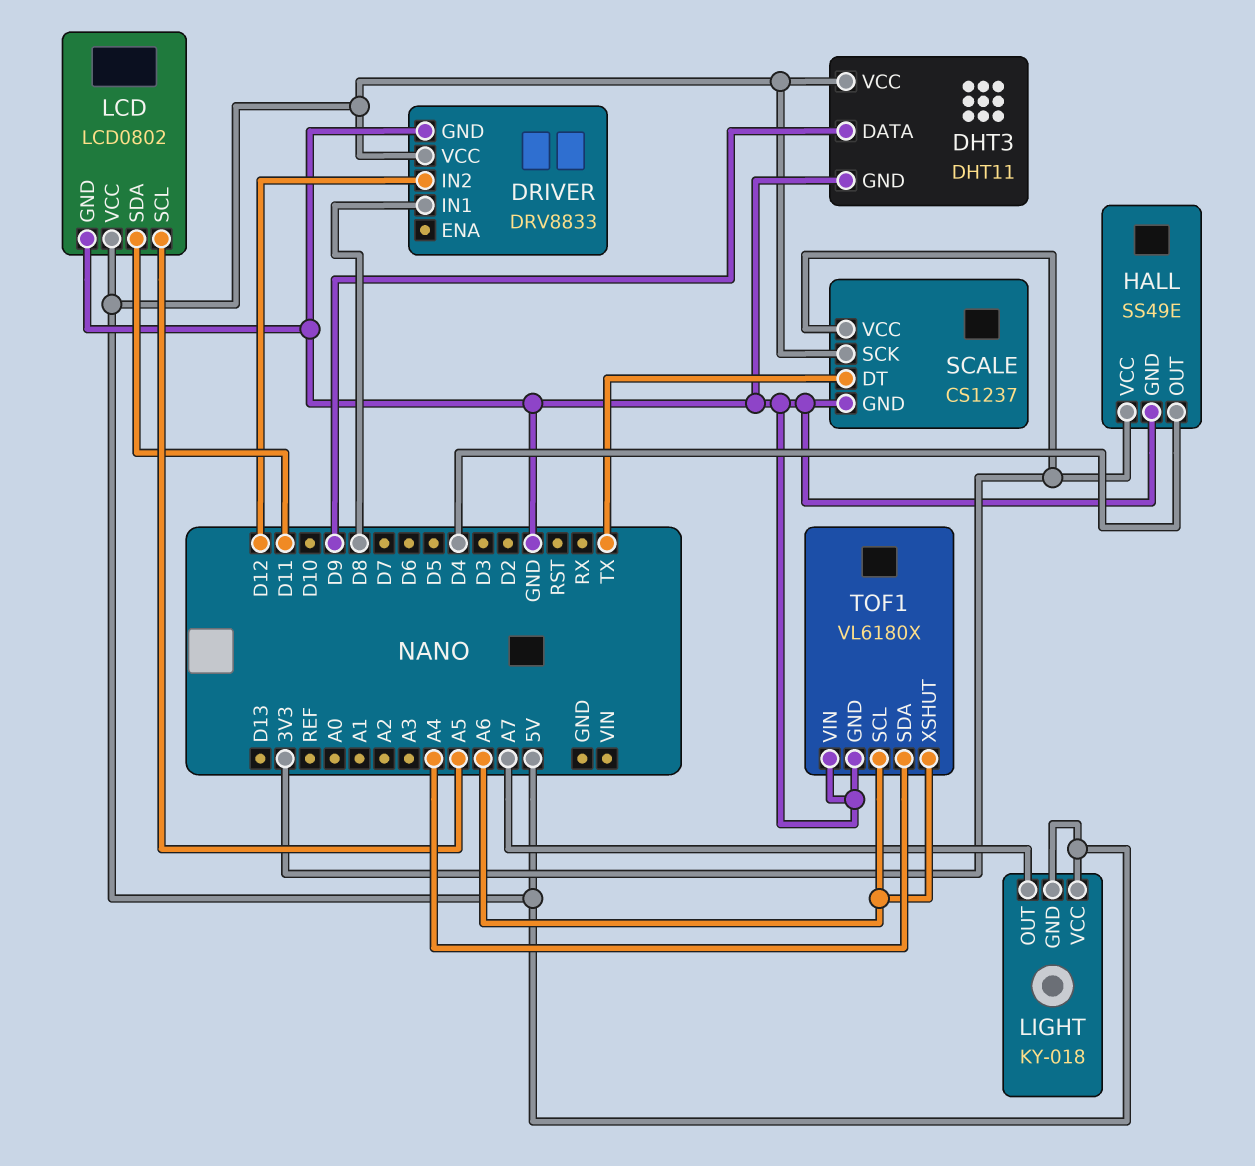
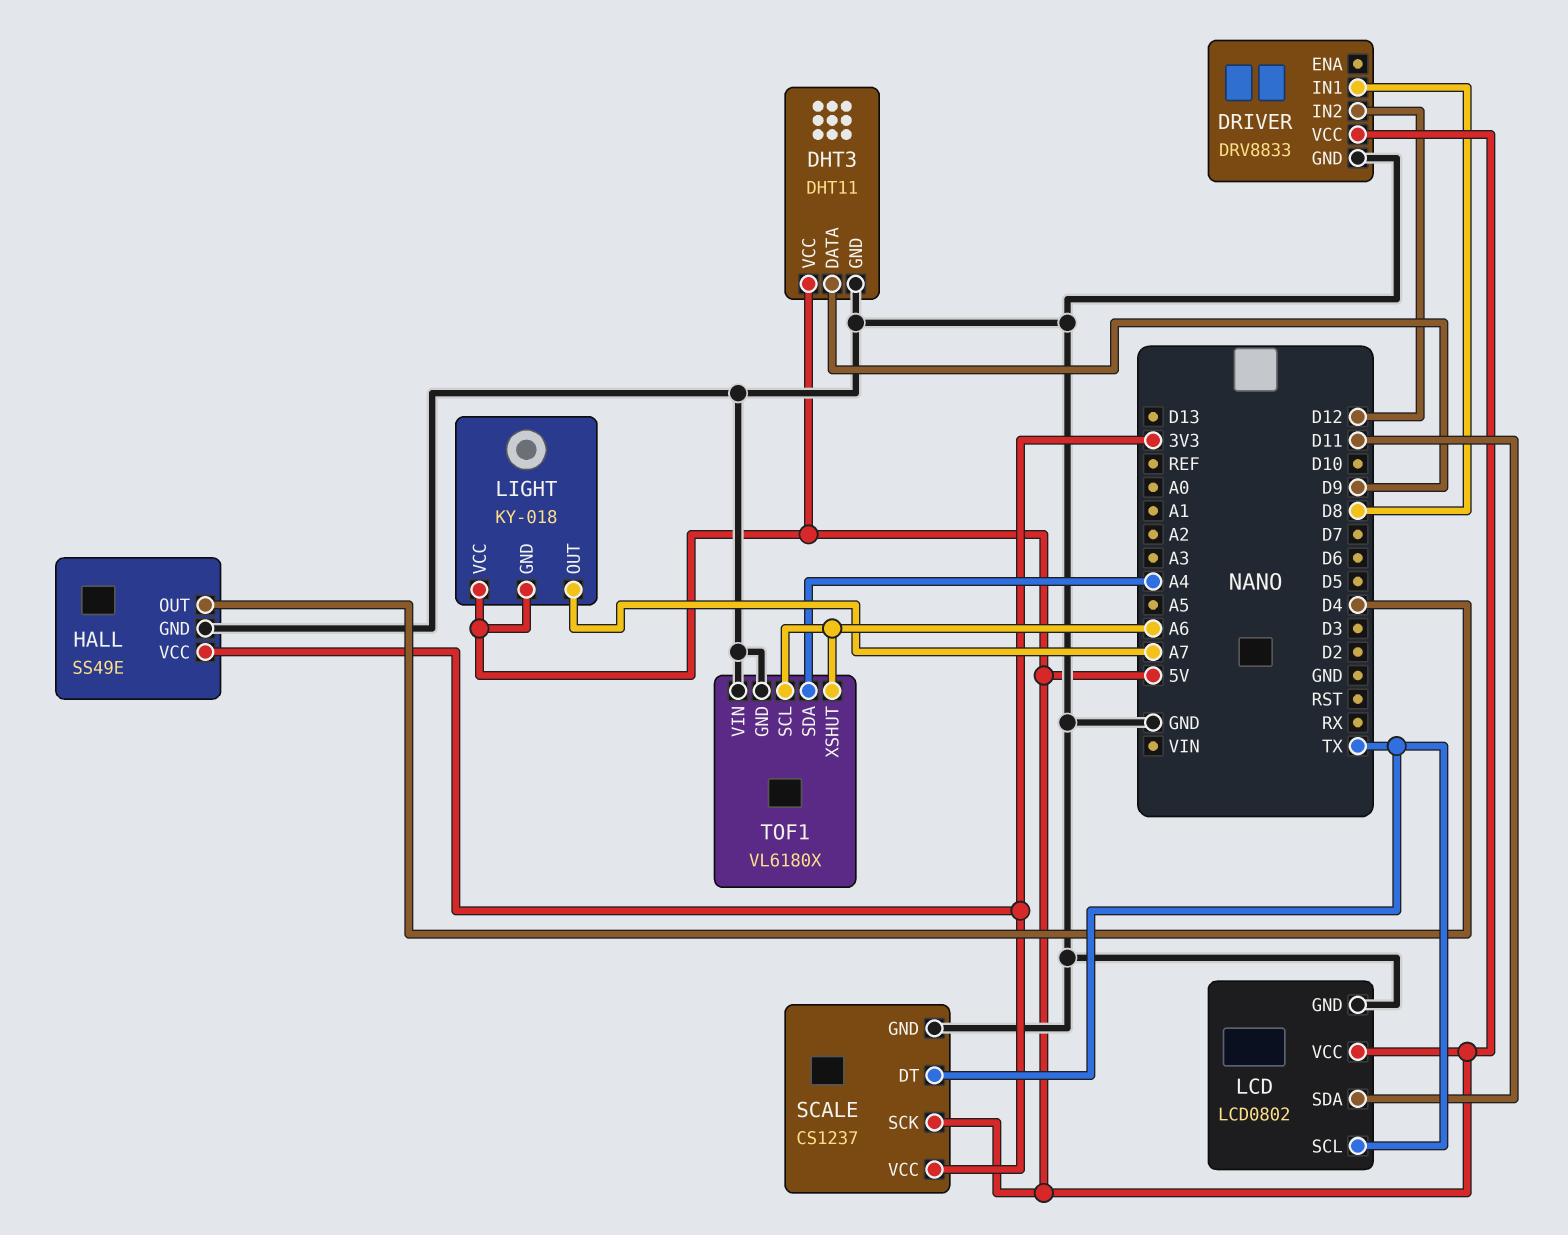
LCD pin SCL: A5 -> TX

